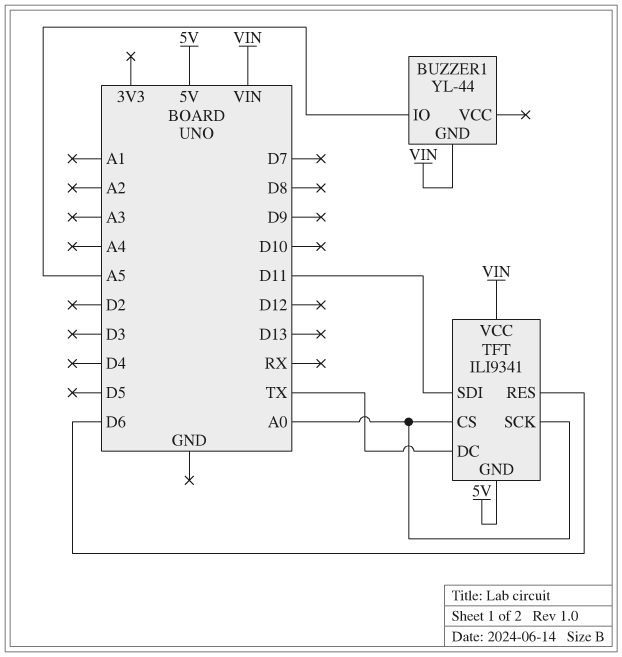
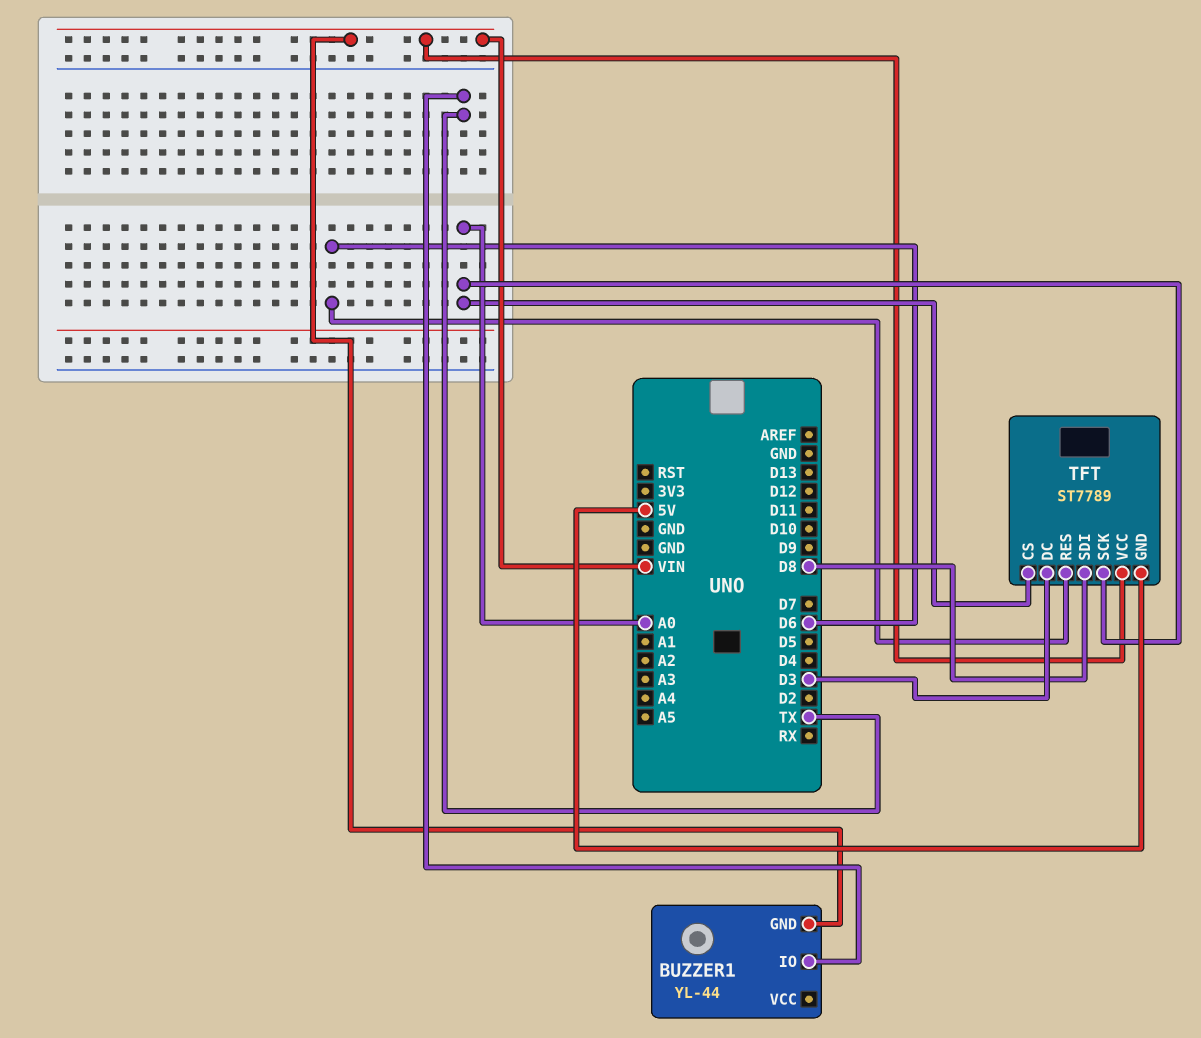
BUZZER1 pin IO: A5 -> TX
TFT: ILI9341 -> ST7789
TFT pin DC: TX -> D3
TFT pin SDI: D11 -> D8

